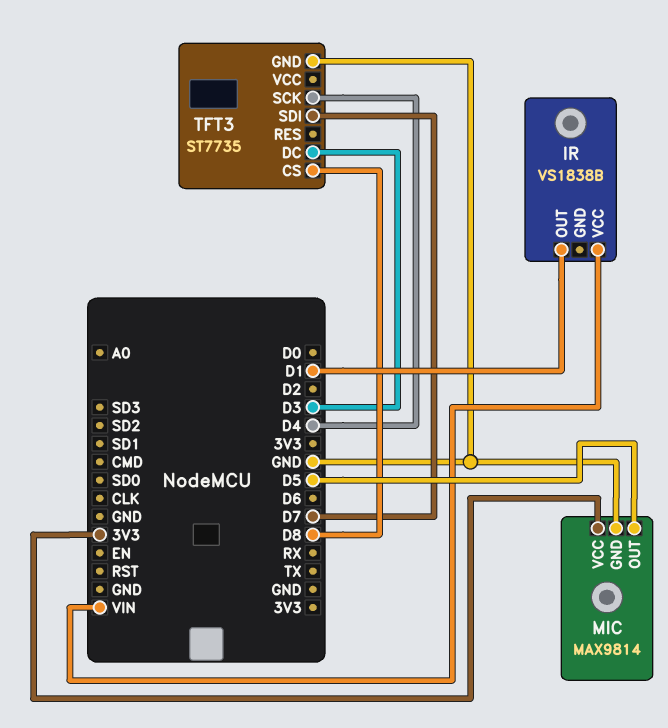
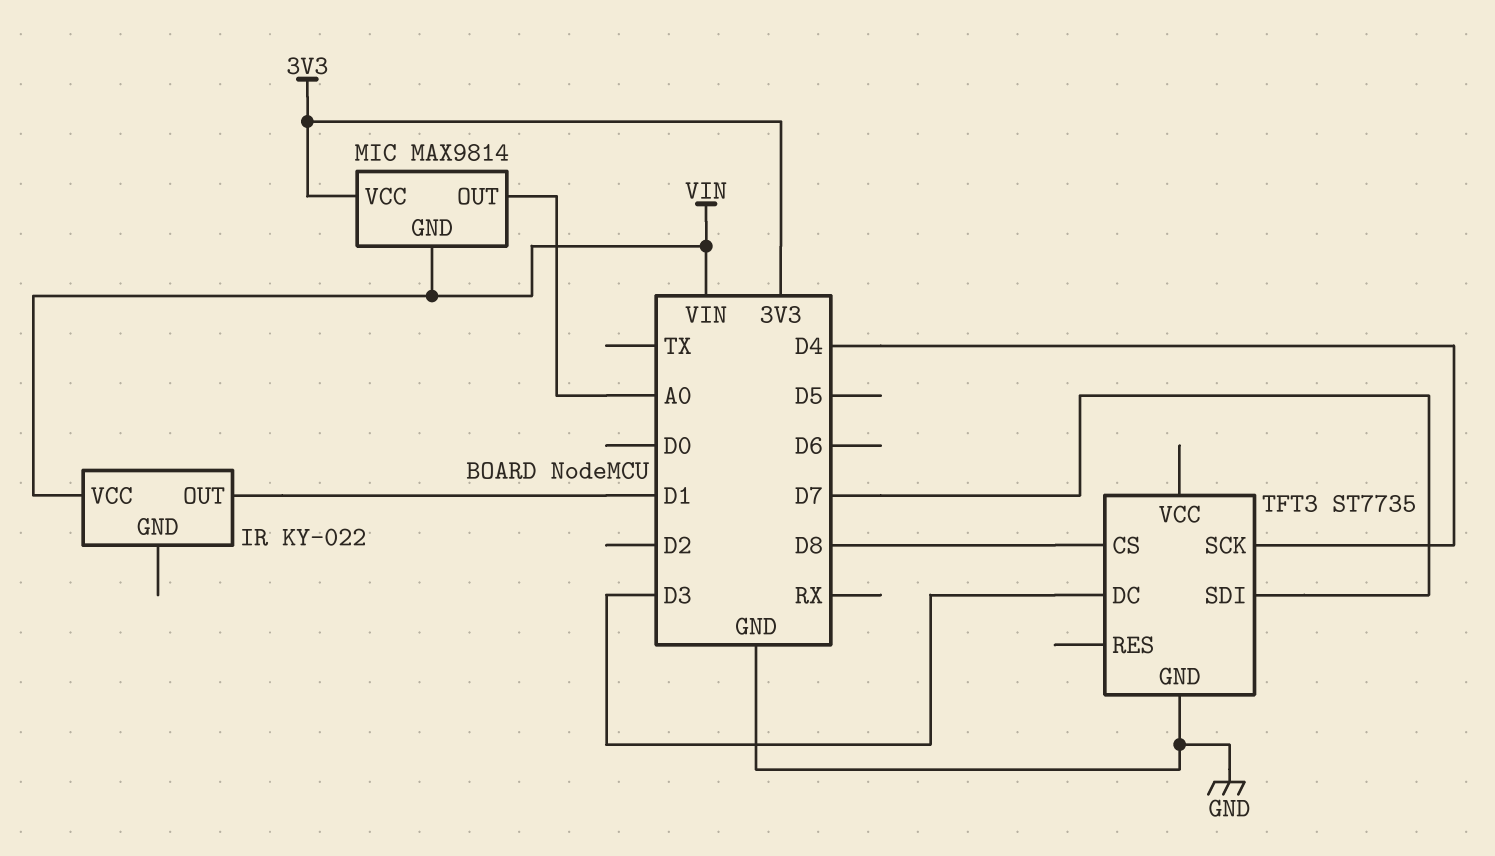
IR: VS1838B -> KY-022
MIC pin GND: GND -> VIN
MIC pin OUT: D5 -> A0

